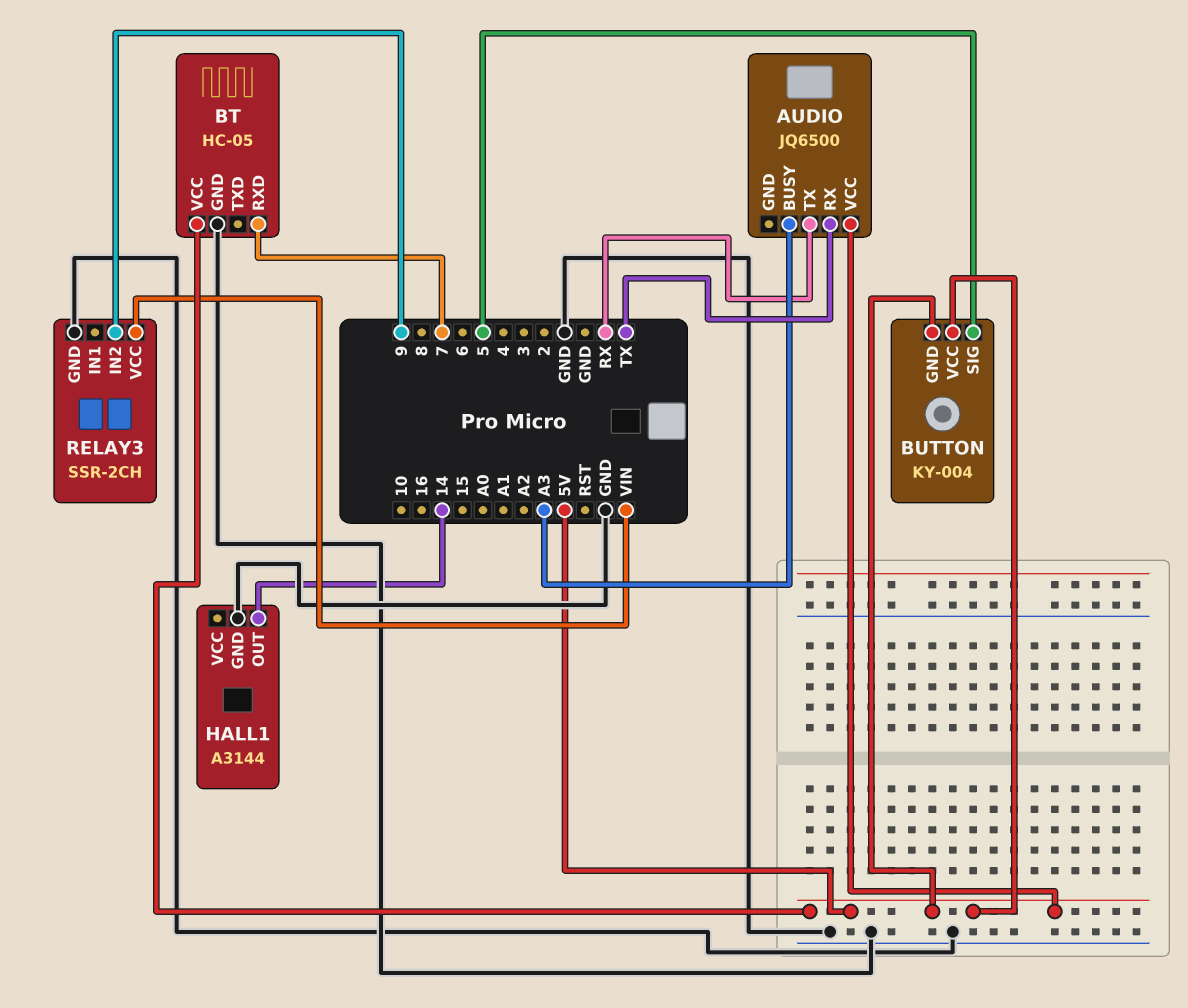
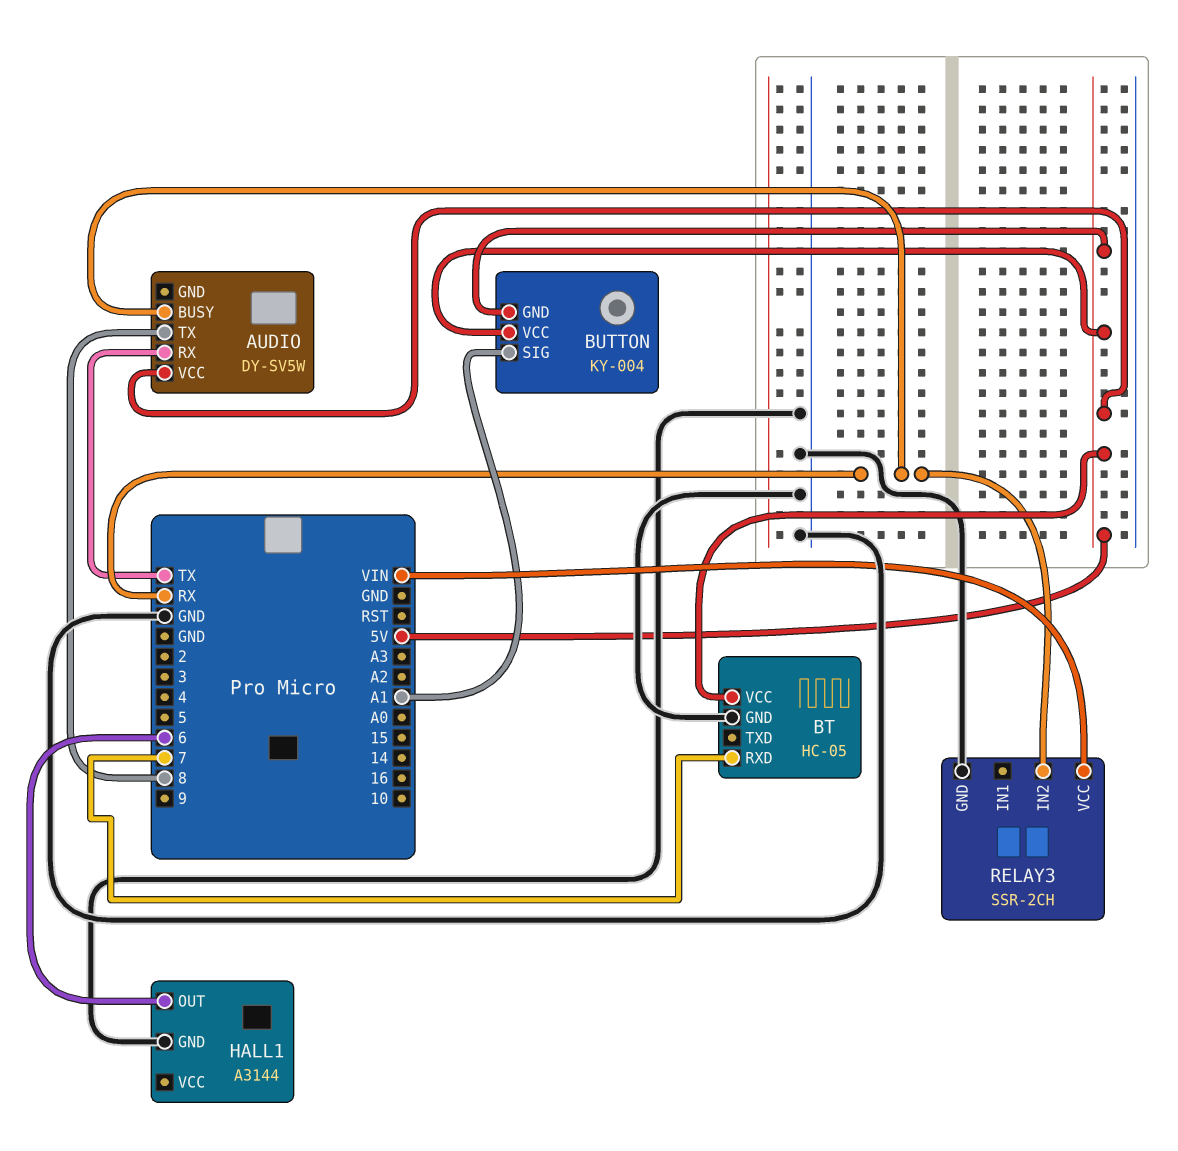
AUDIO: JQ6500 -> DY-SV5W
AUDIO pin BUSY: A3 -> RX
AUDIO pin TX: RX -> 8
BUTTON pin SIG: 5 -> A1
HALL1 pin OUT: 14 -> 6
RELAY3 pin IN2: 9 -> RX

